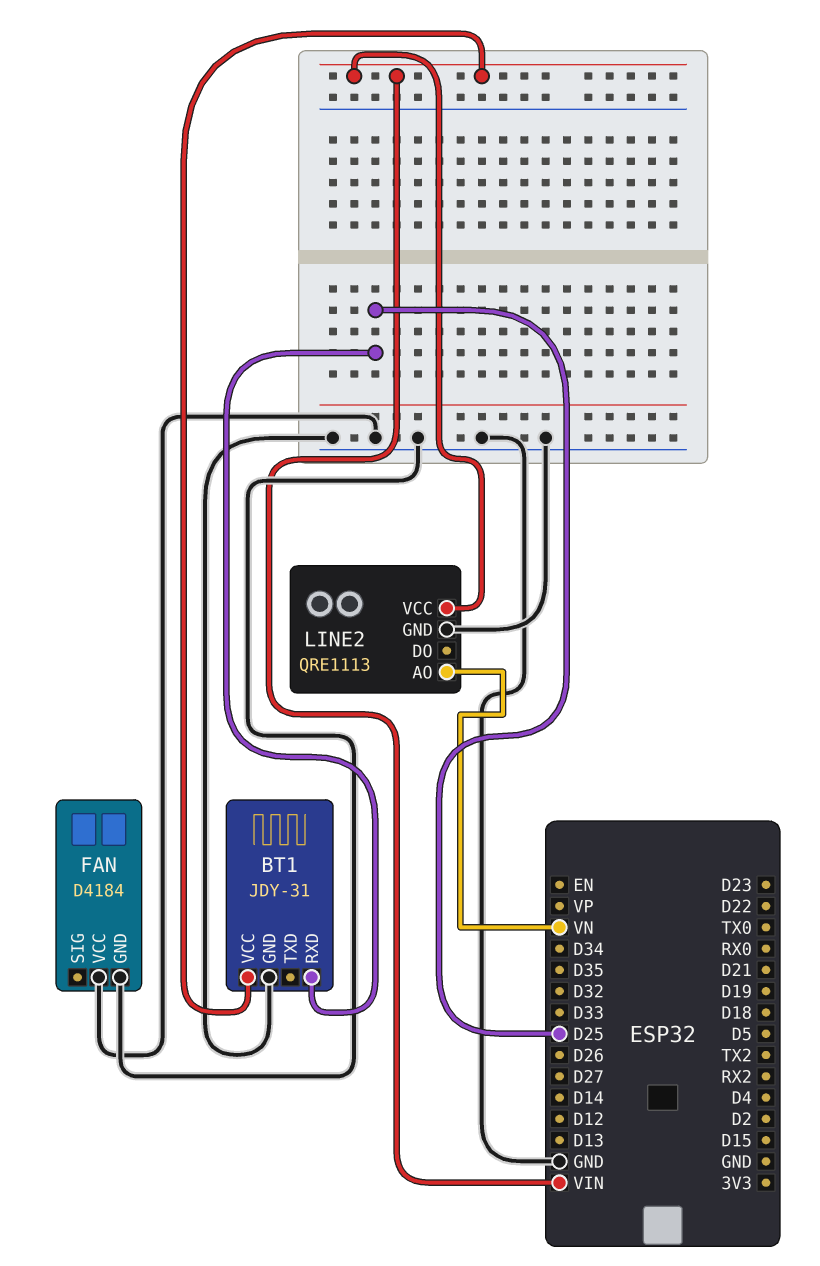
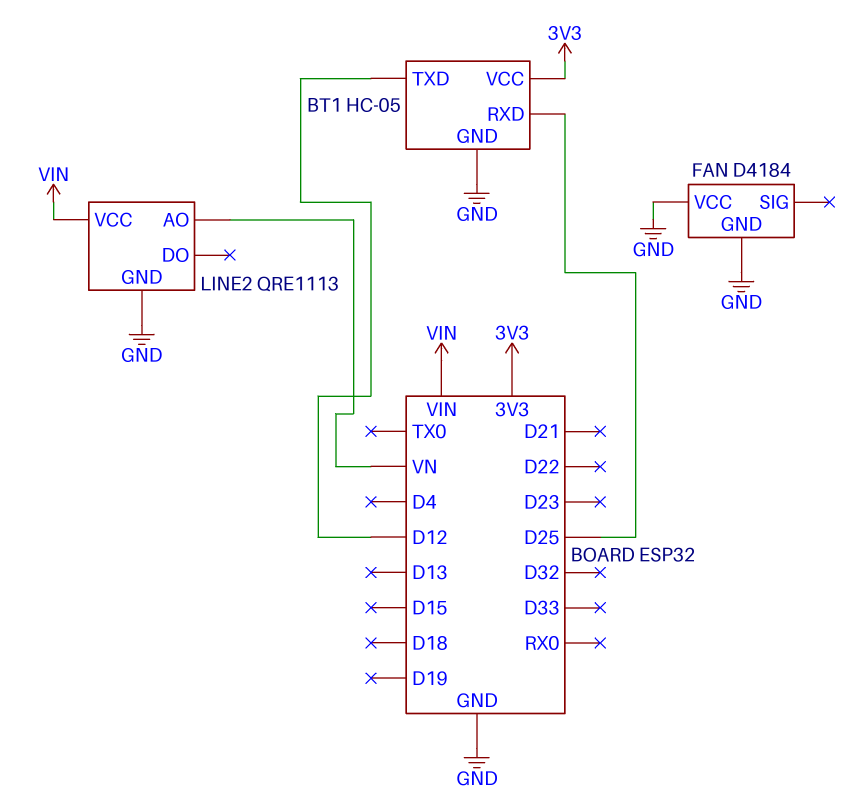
BT1: JDY-31 -> HC-05
BT1 pin TXD: none -> D12
BT1 pin VCC: VIN -> 3V3

